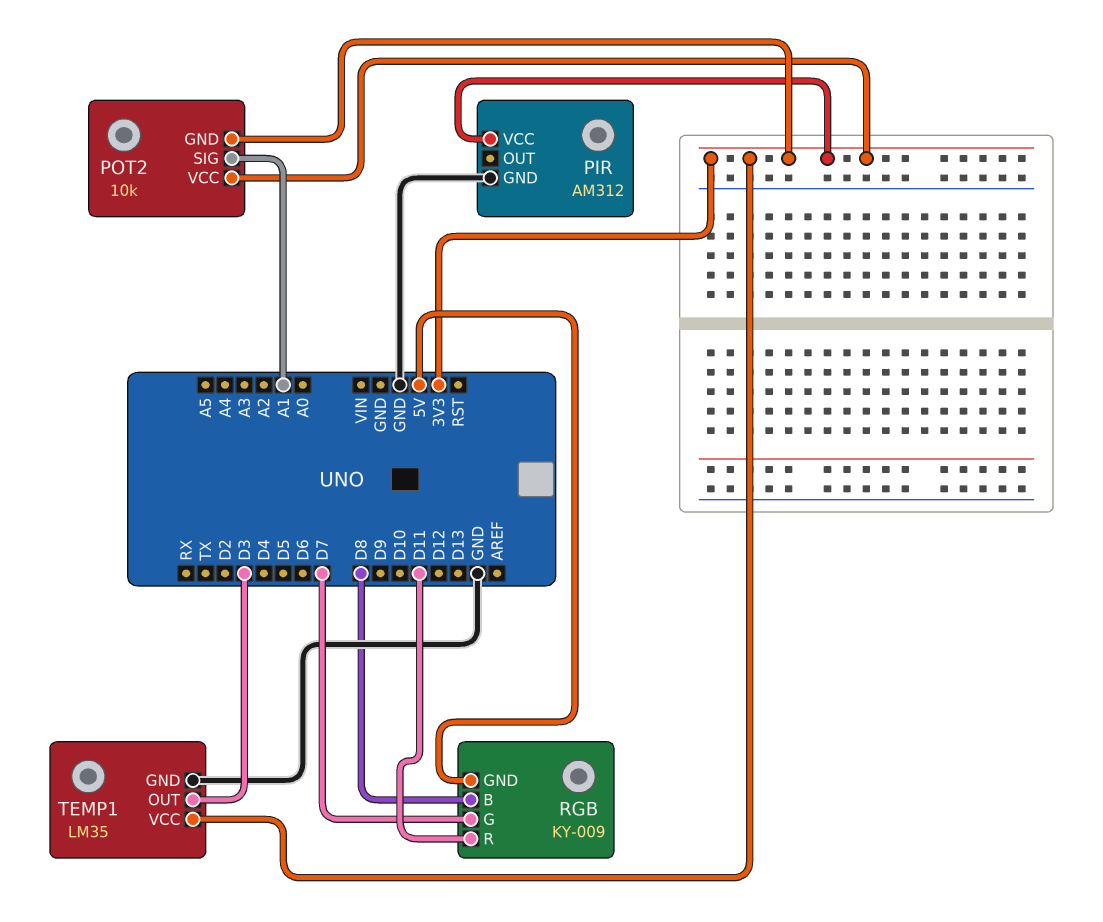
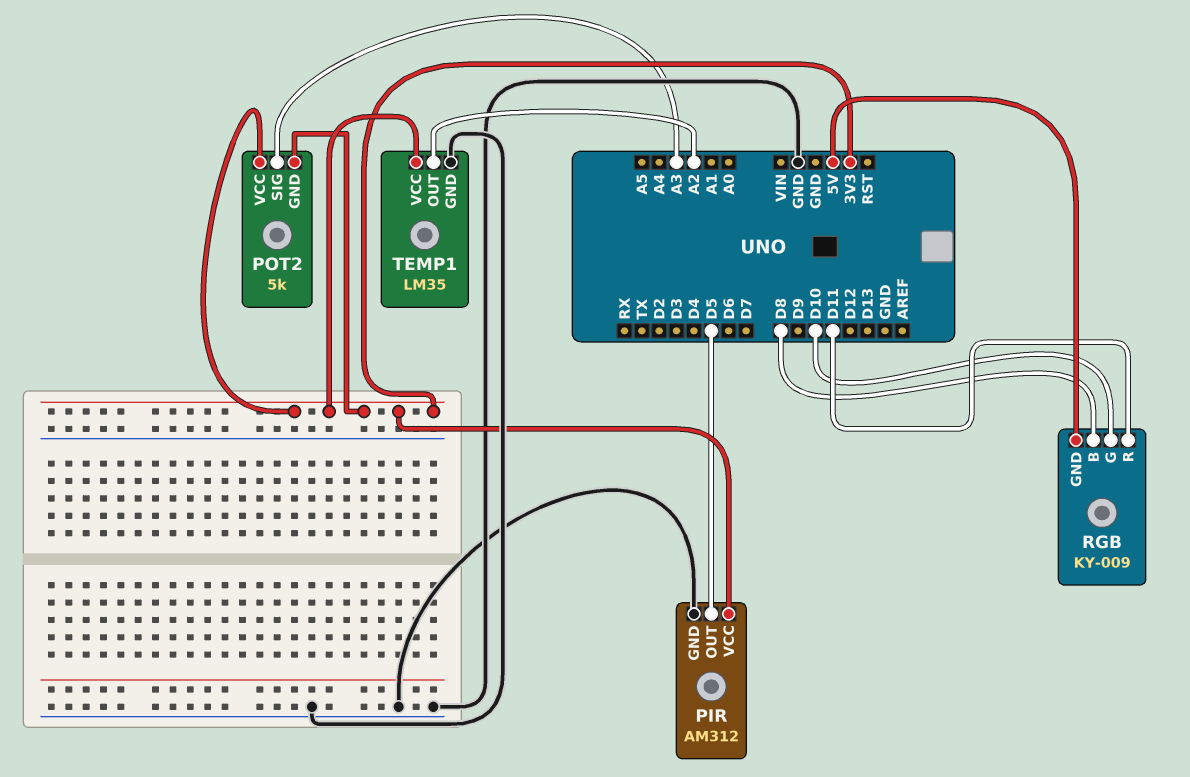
PIR pin OUT: none -> D5
POT2: 10k -> 5k
POT2 pin SIG: A1 -> A3
RGB pin G: D7 -> D10
TEMP1 pin OUT: D3 -> A2

